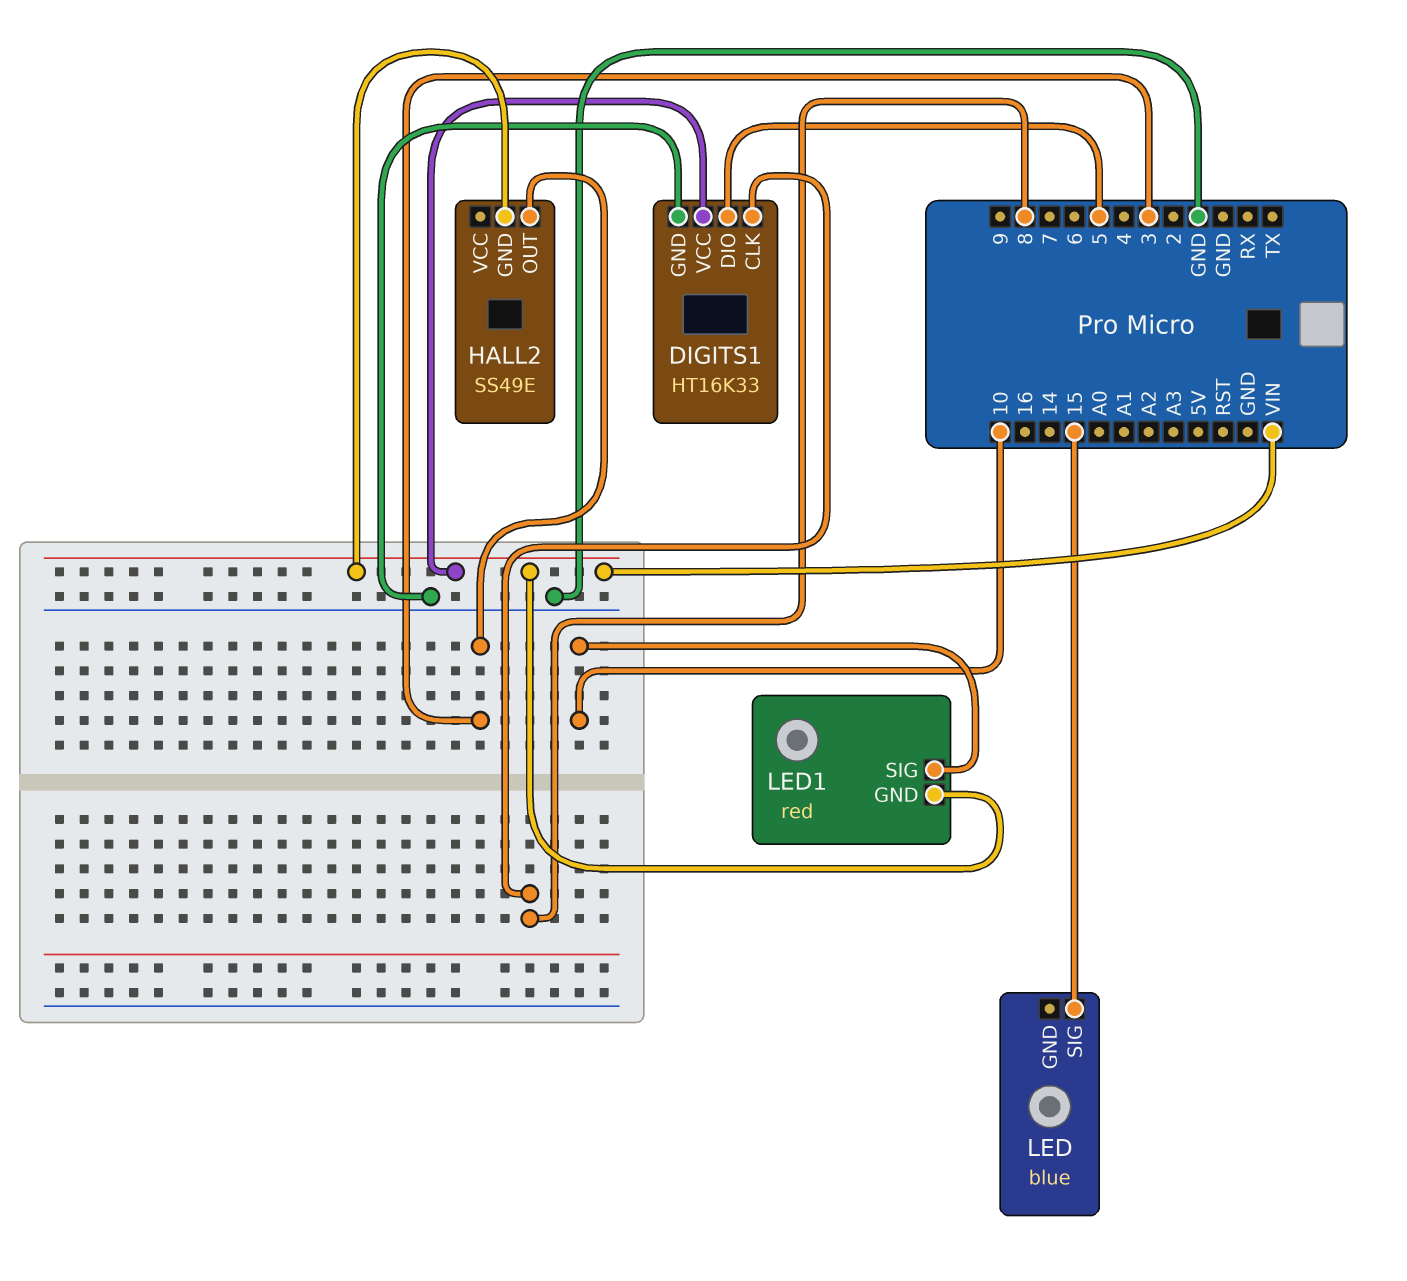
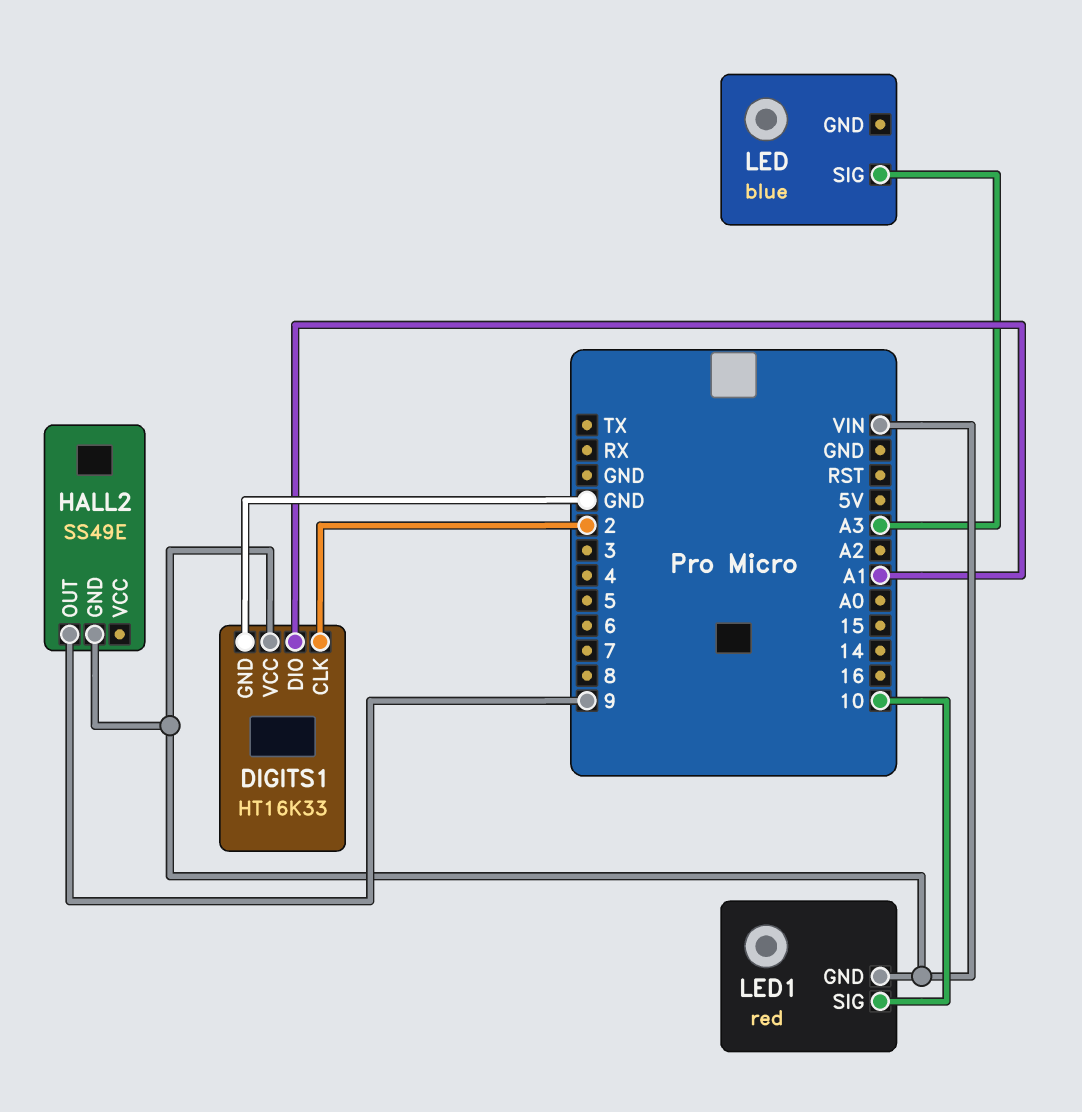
DIGITS1 pin CLK: 8 -> 2
DIGITS1 pin DIO: 5 -> A1
HALL2 pin OUT: 3 -> 9
LED pin SIG: 15 -> A3

